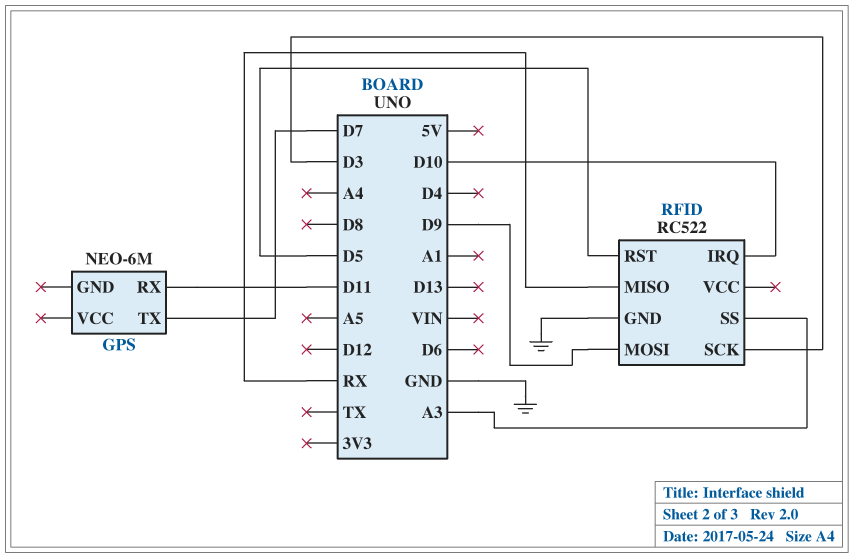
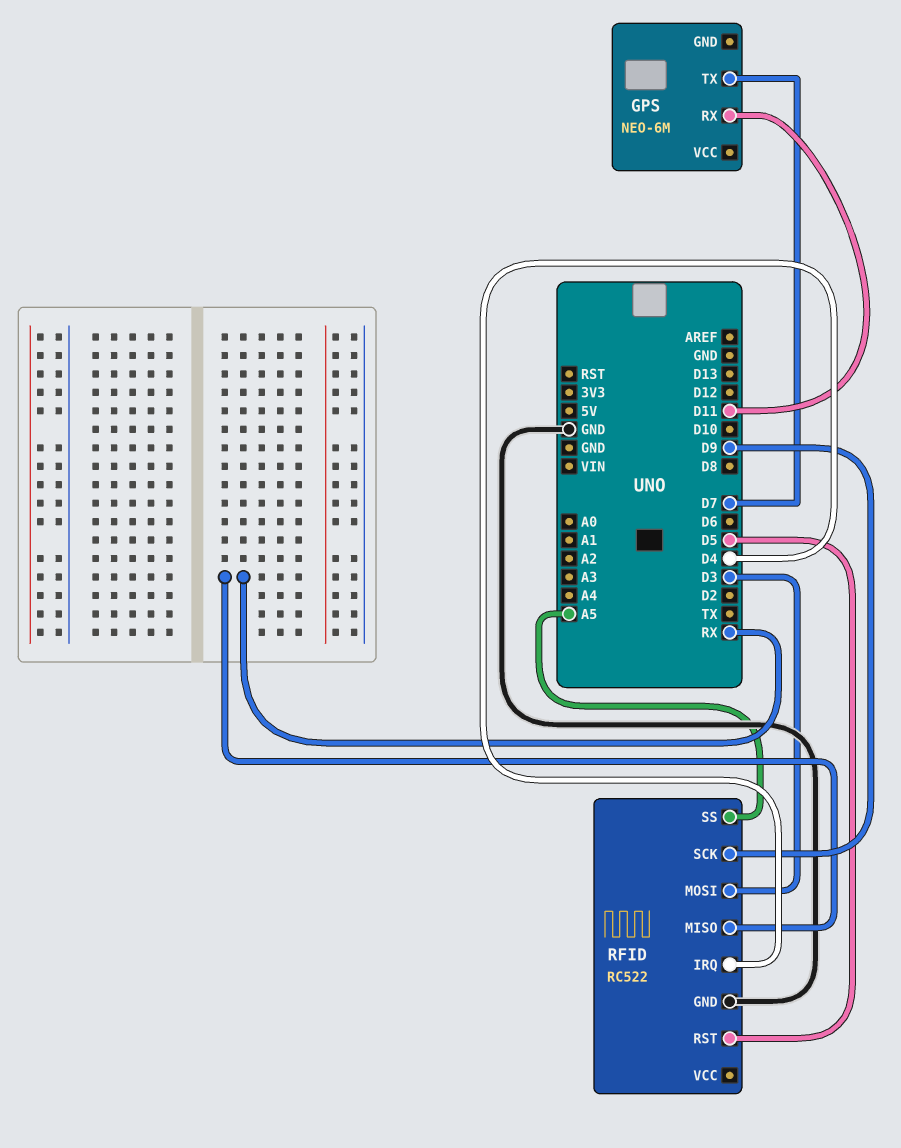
RFID pin IRQ: D10 -> D4
RFID pin MOSI: D9 -> D3
RFID pin SCK: D3 -> D9
RFID pin SS: A3 -> A5

